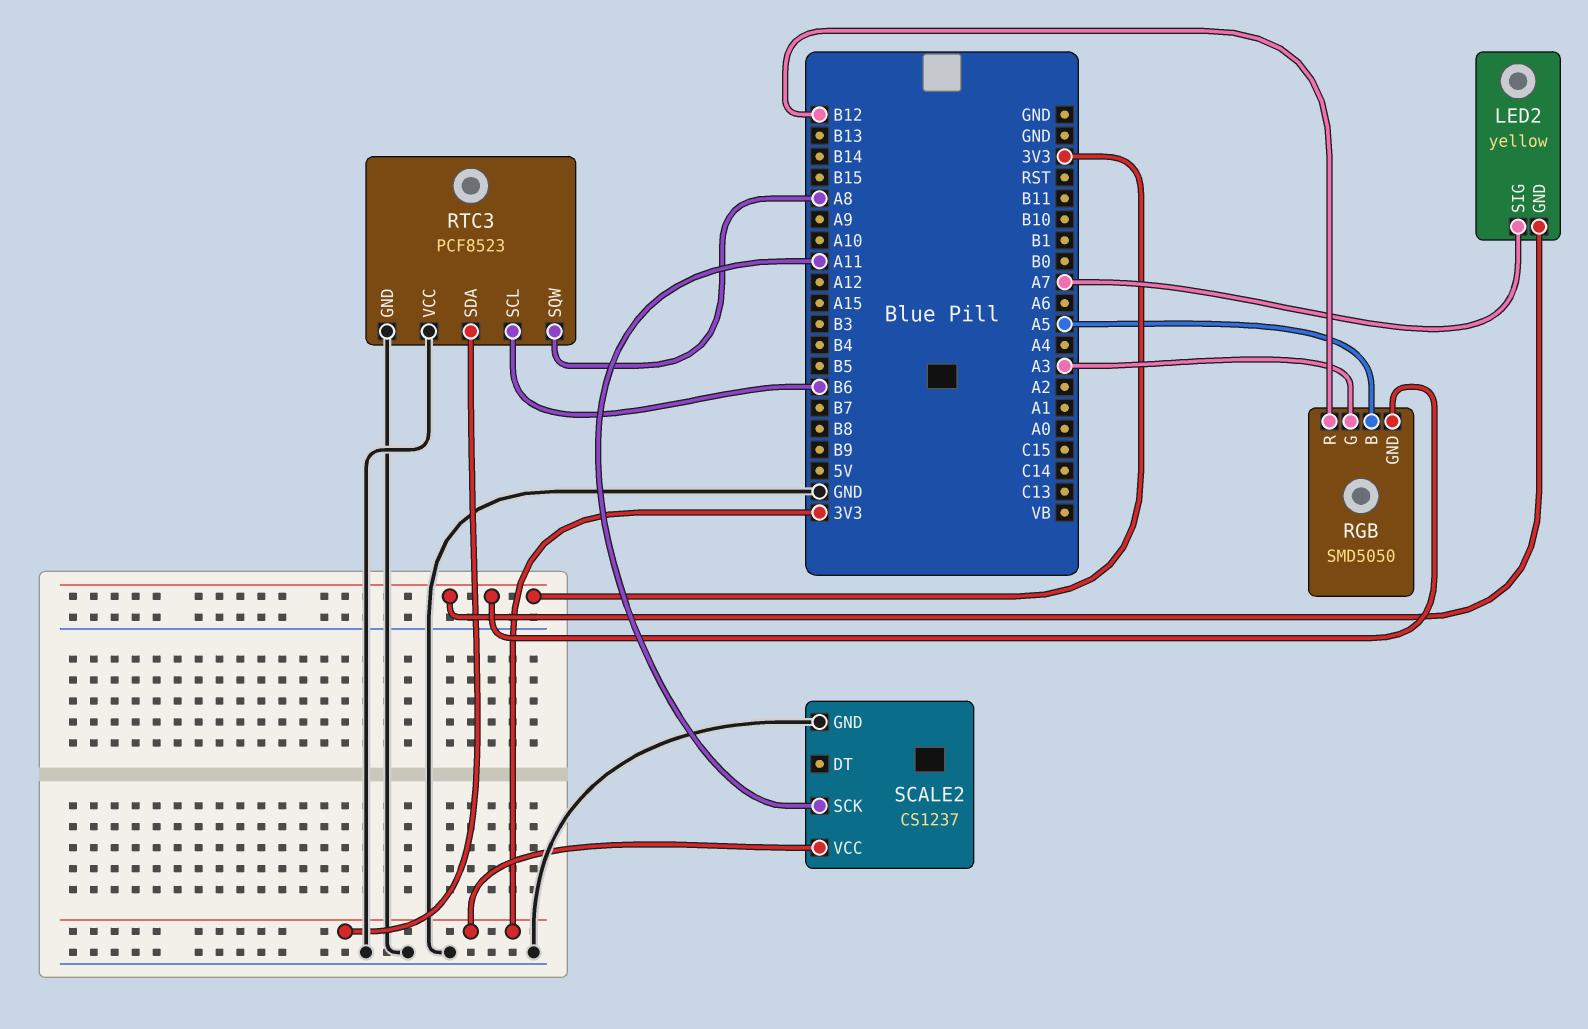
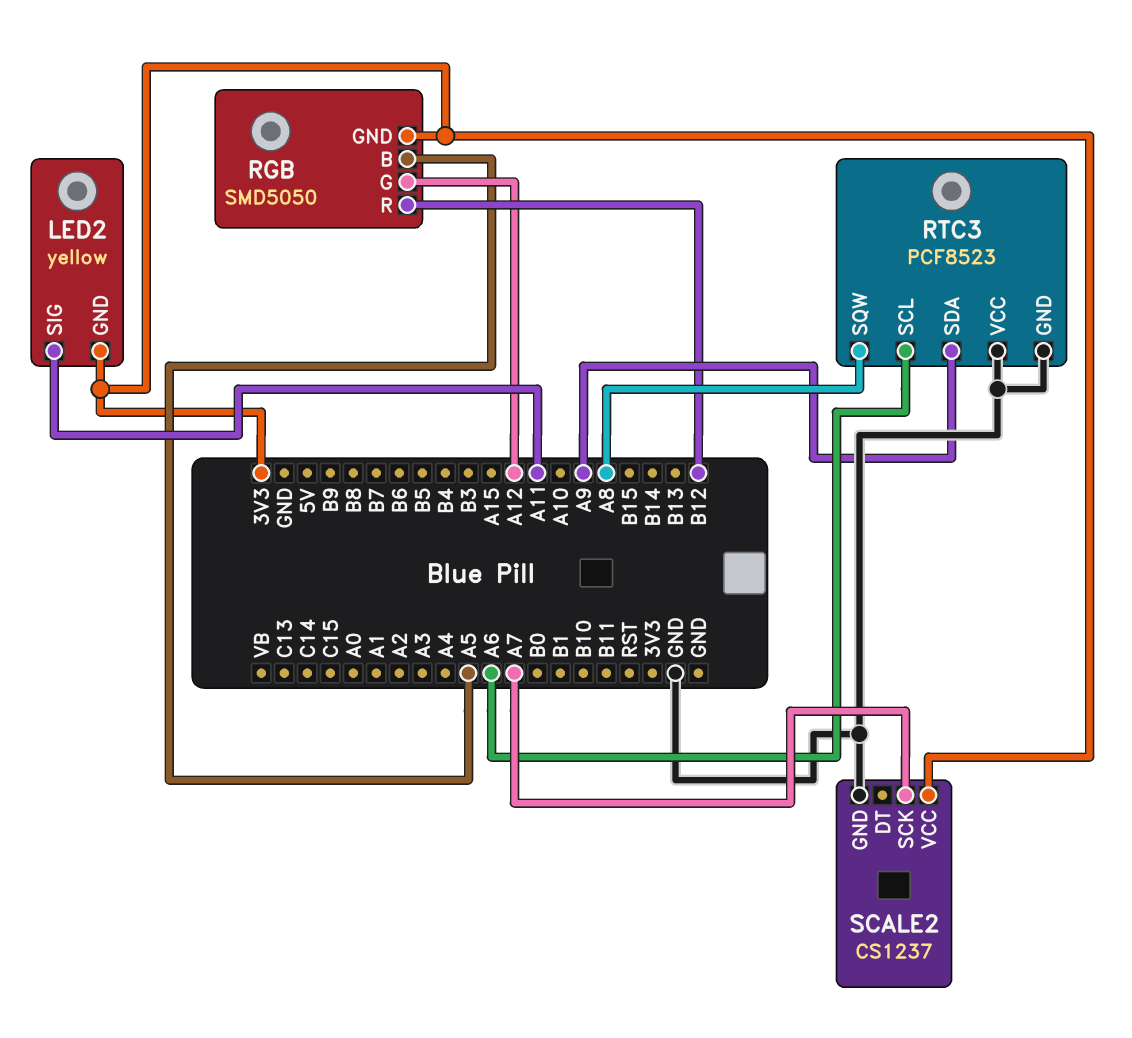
LED2 pin SIG: A7 -> A11
RGB pin G: A3 -> A12
RTC3 pin SCL: B6 -> A6
RTC3 pin SDA: 3V3 -> A9
SCALE2 pin SCK: A11 -> A7

